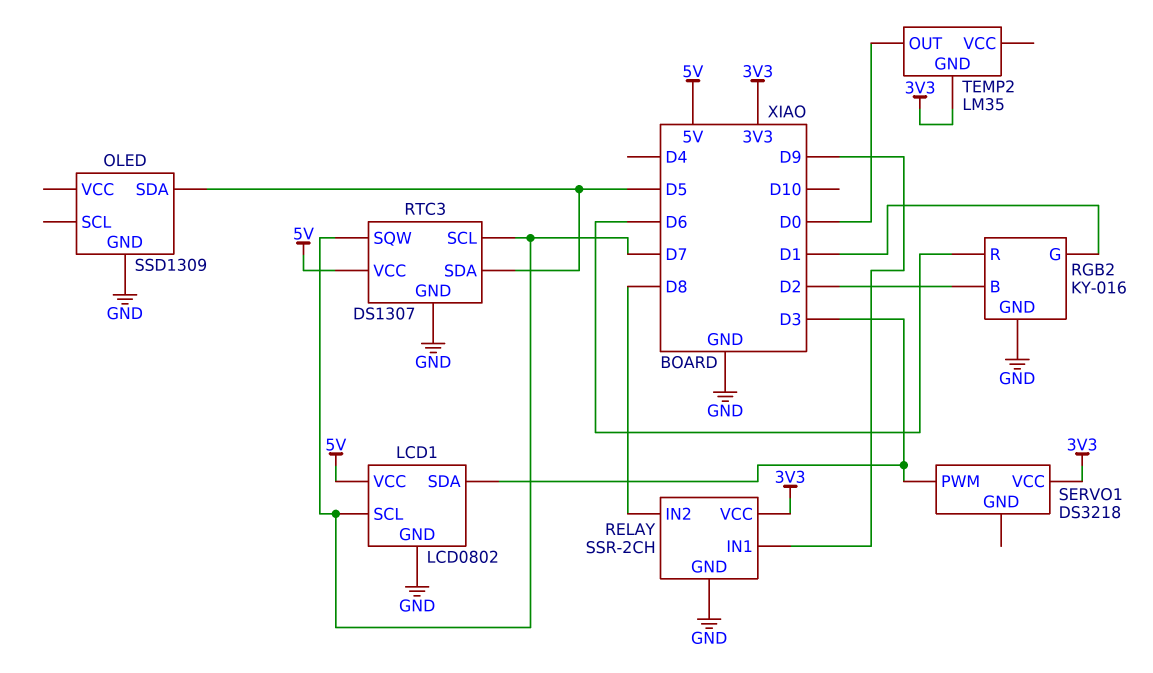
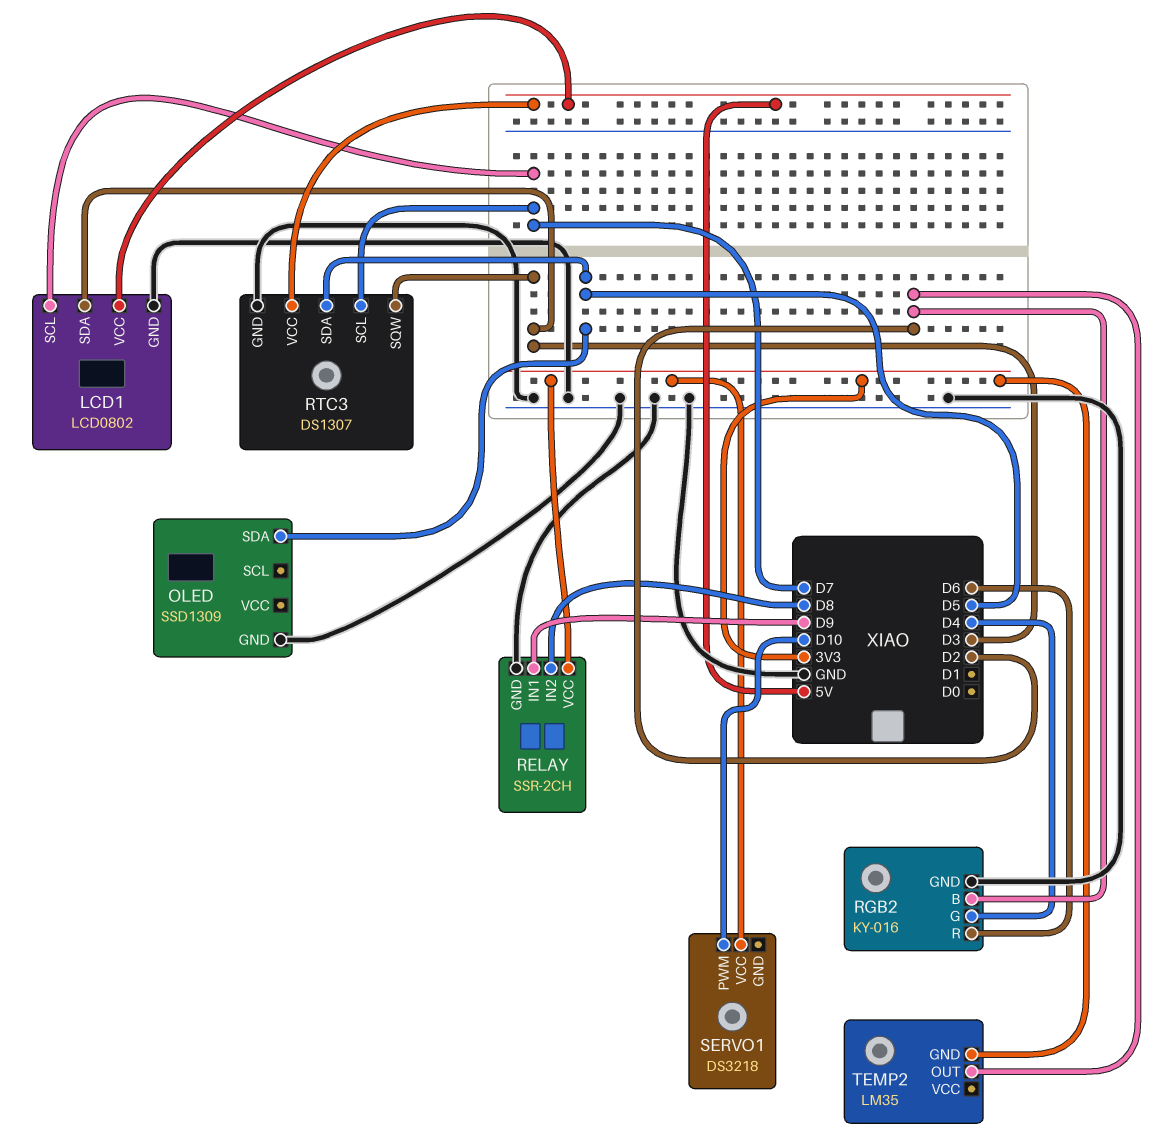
RGB2 pin G: D1 -> D4
RTC3 pin SQW: D7 -> D3
SERVO1 pin PWM: D3 -> D10
TEMP2 pin OUT: D0 -> D2

